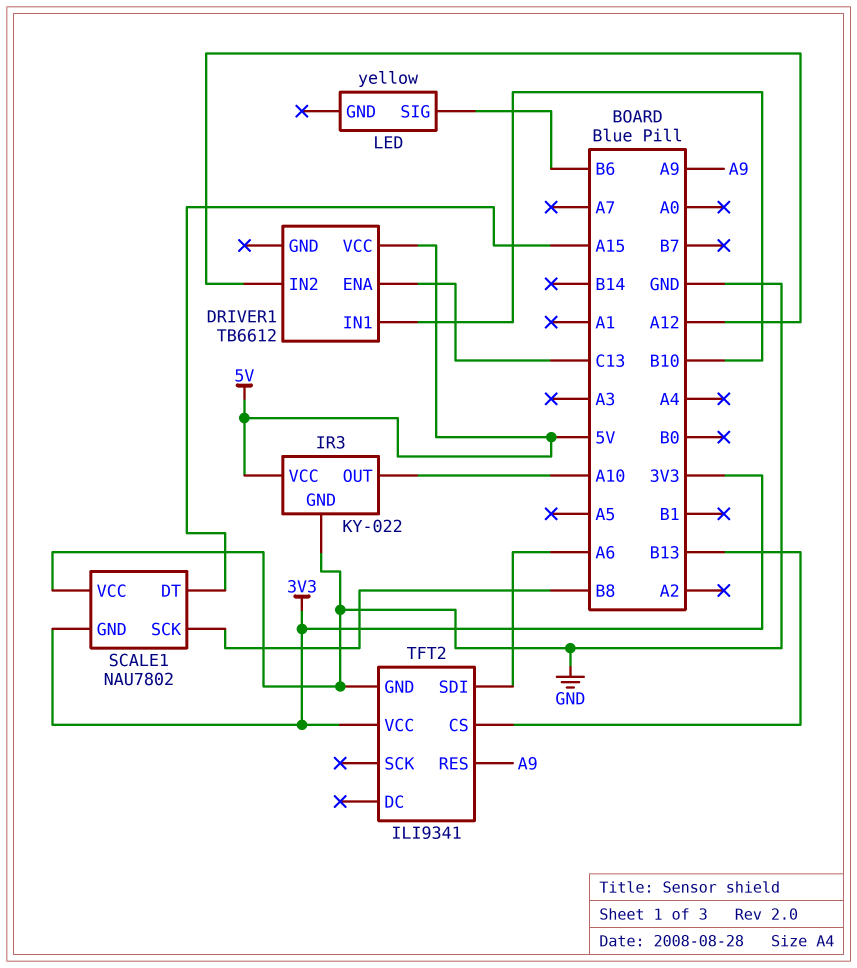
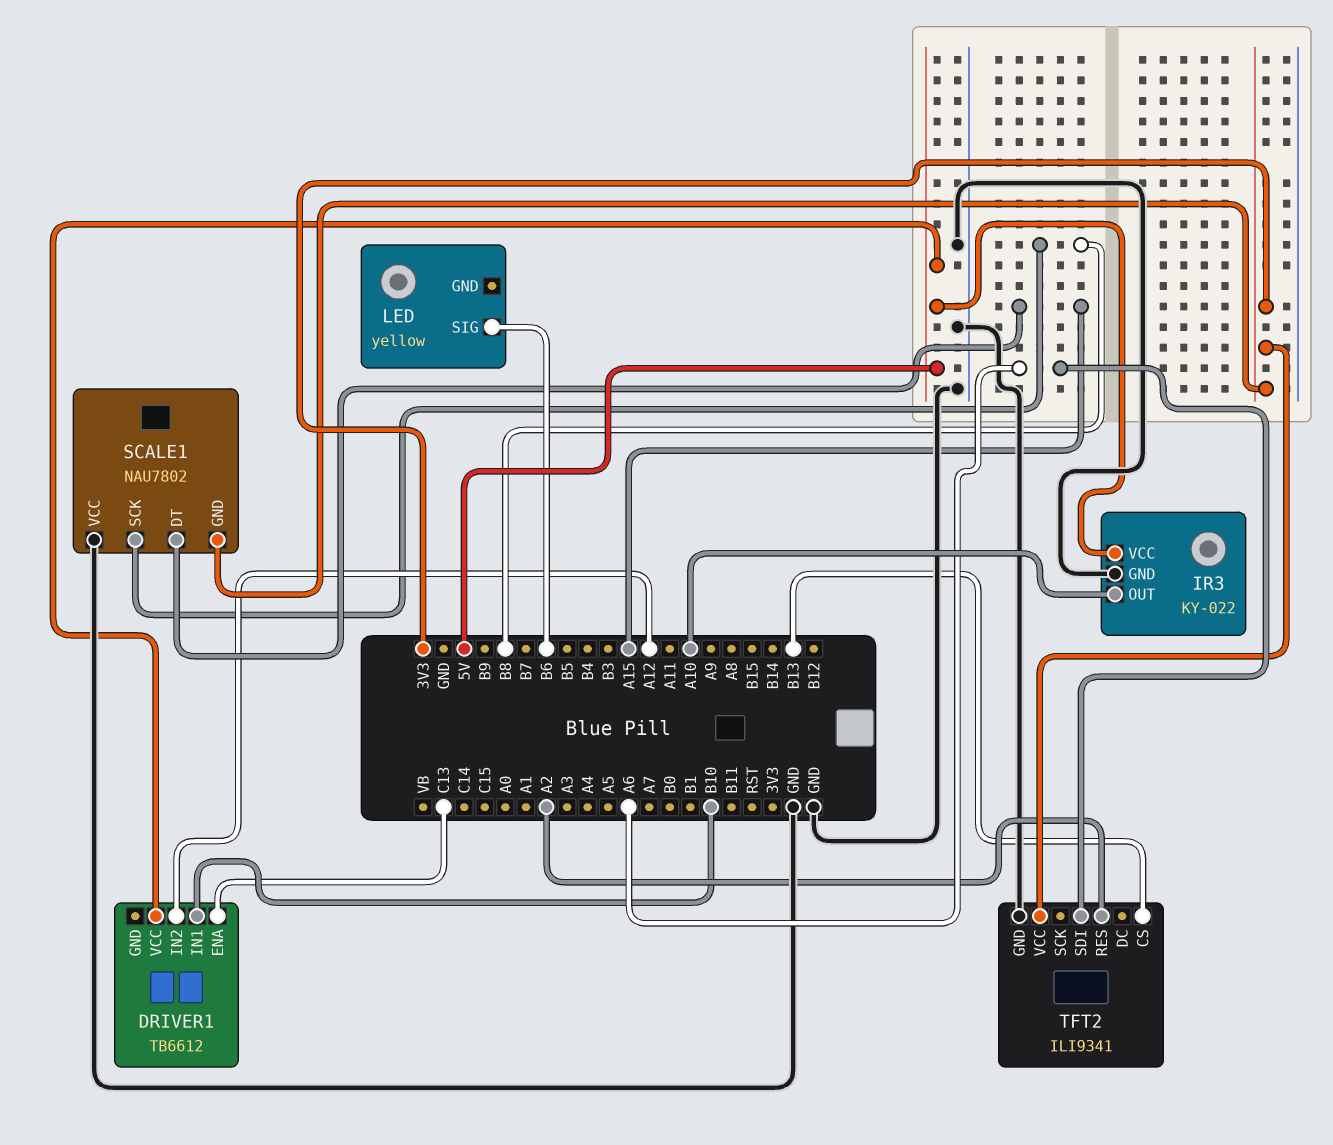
TFT2 pin RES: A9 -> A2

